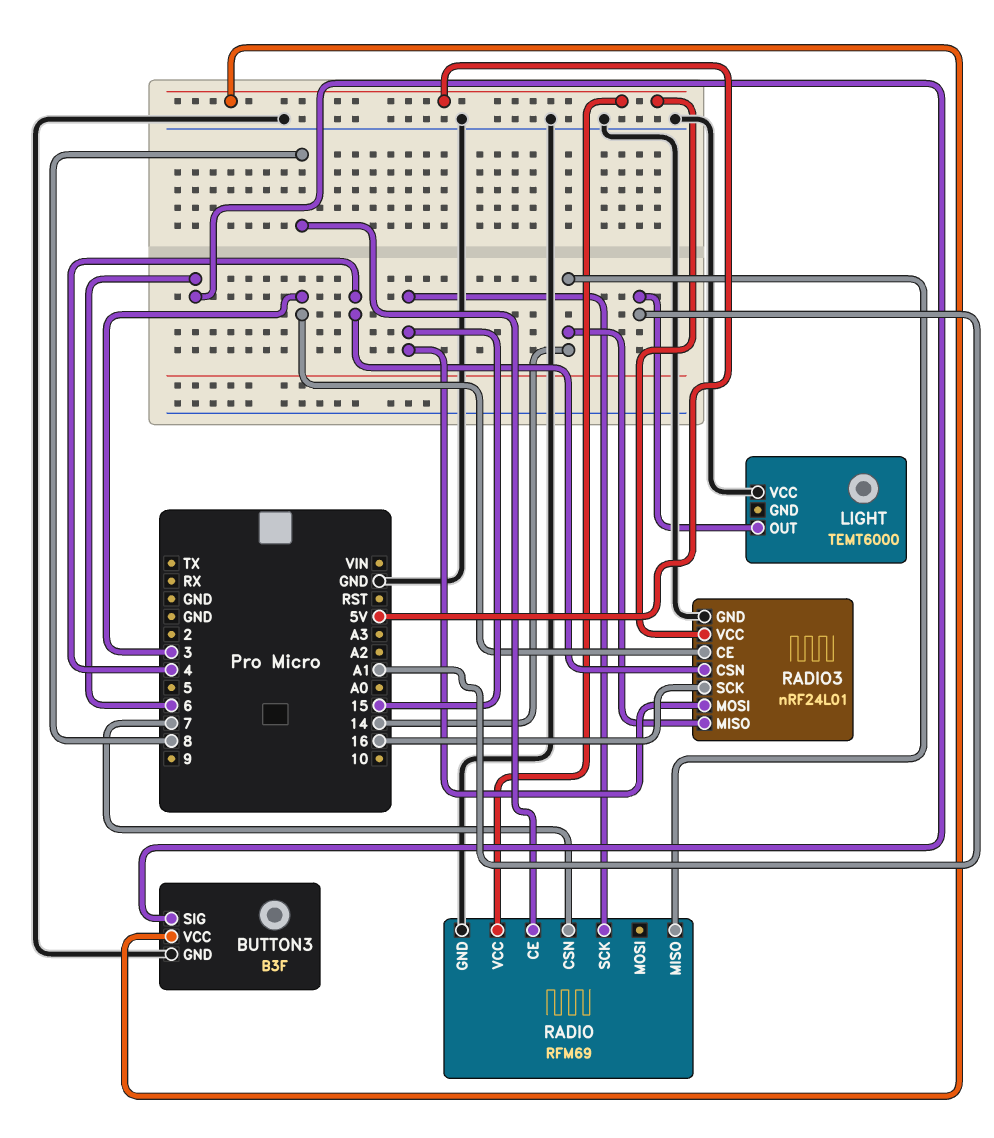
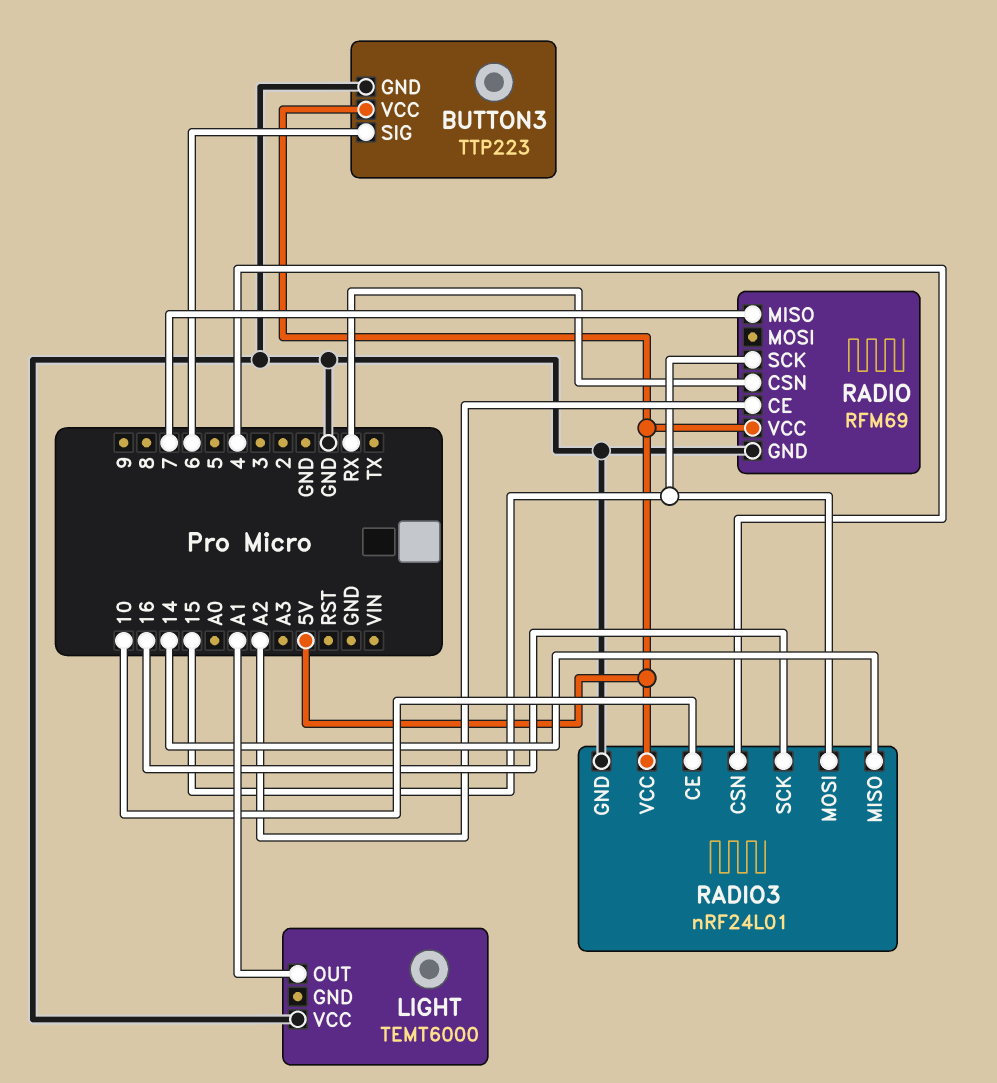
BUTTON3: B3F -> TTP223
RADIO pin CE: 8 -> A2
RADIO pin CSN: 7 -> RX
RADIO pin MISO: 14 -> 7
RADIO3 pin CE: 3 -> 10

